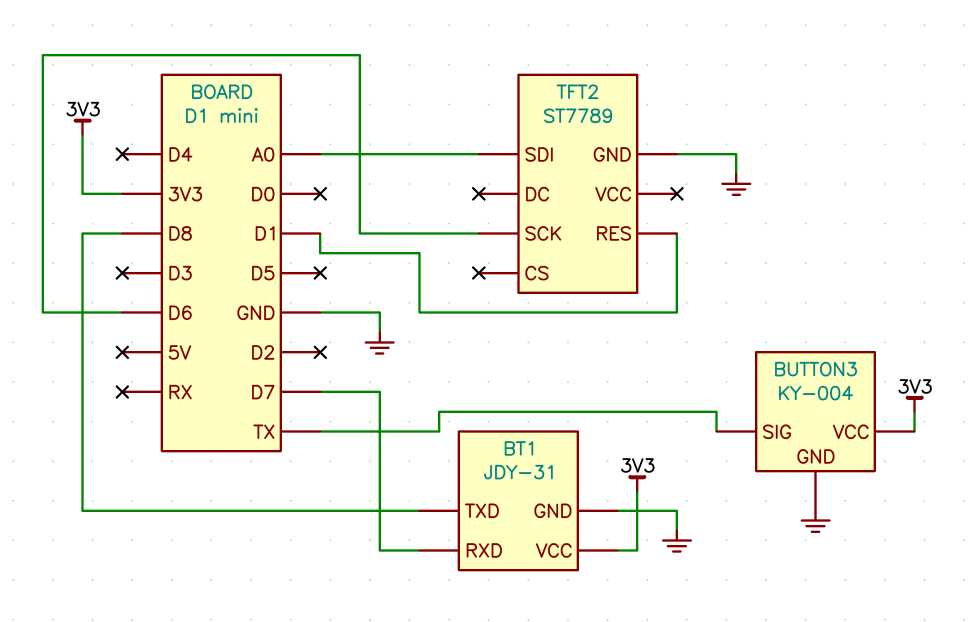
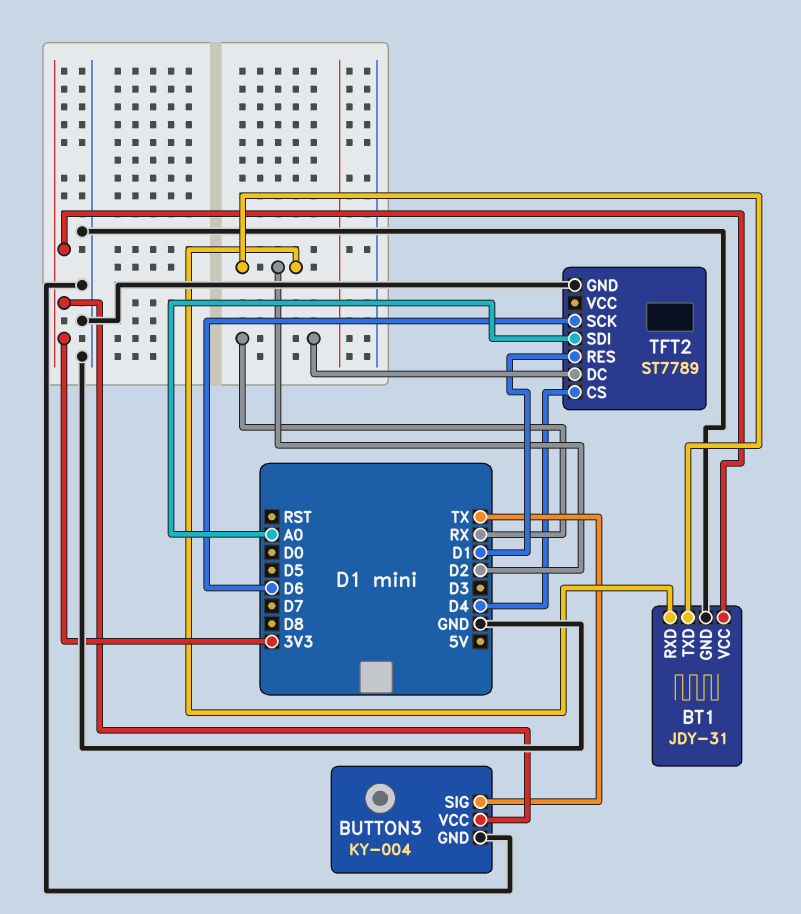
BT1 pin RXD: D7 -> D2
BT1 pin TXD: D8 -> D2
TFT2 pin CS: none -> D4
TFT2 pin DC: none -> RX

